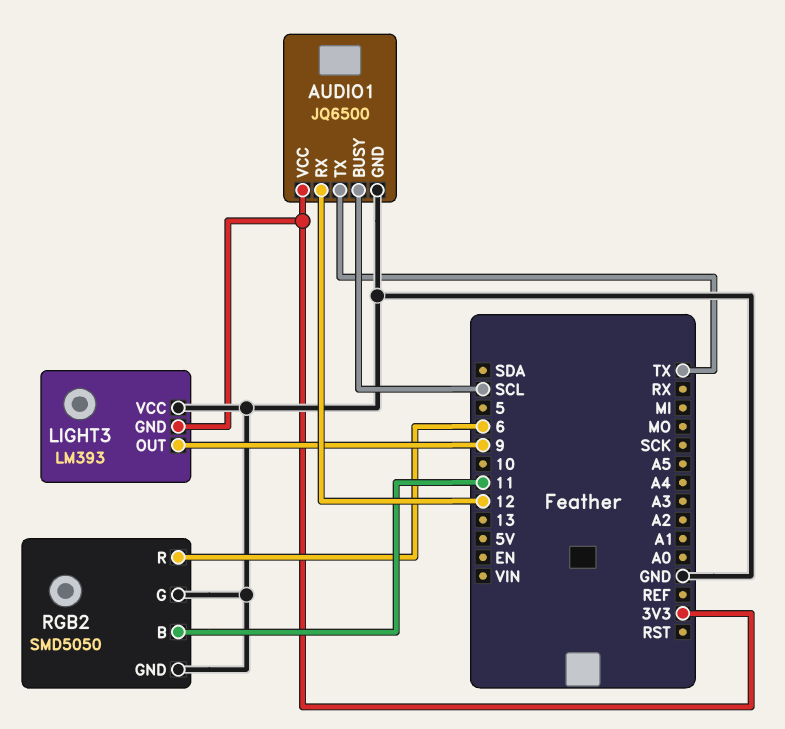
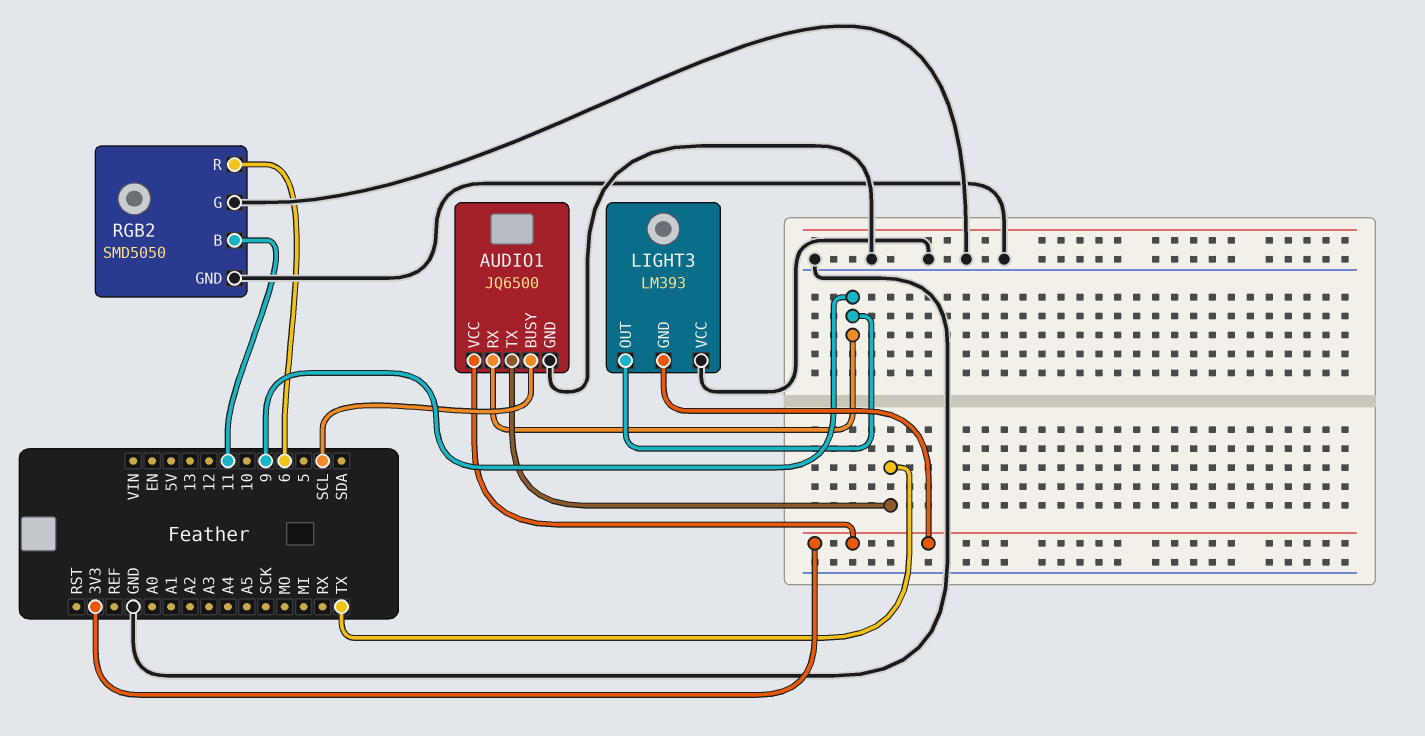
AUDIO1 pin RX: 12 -> 9

